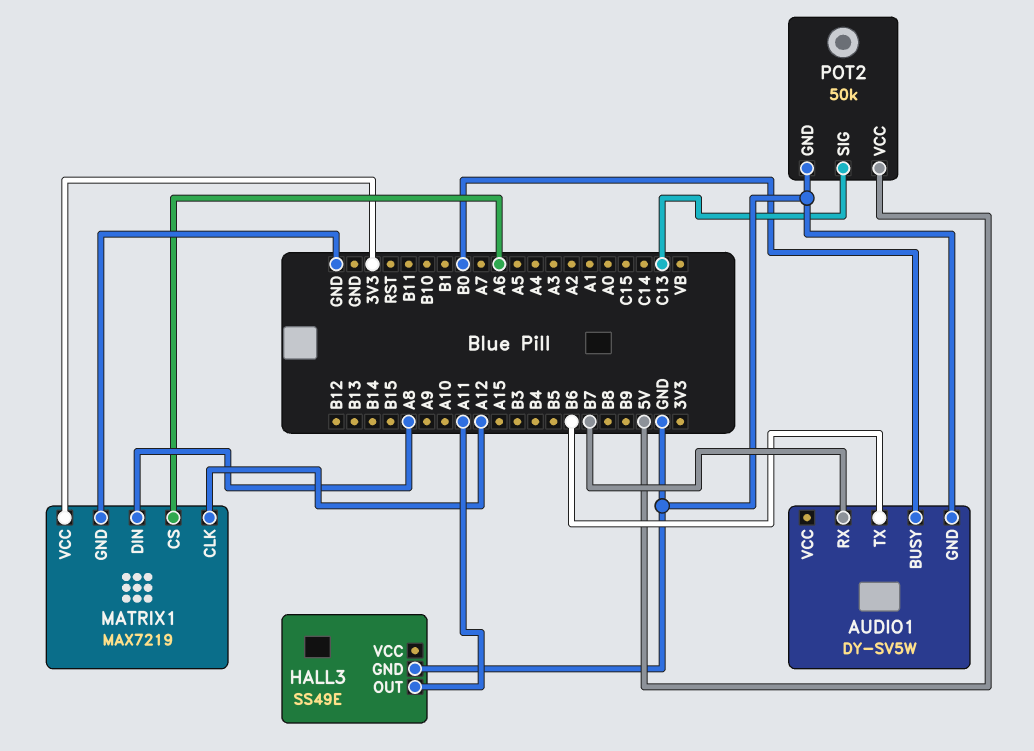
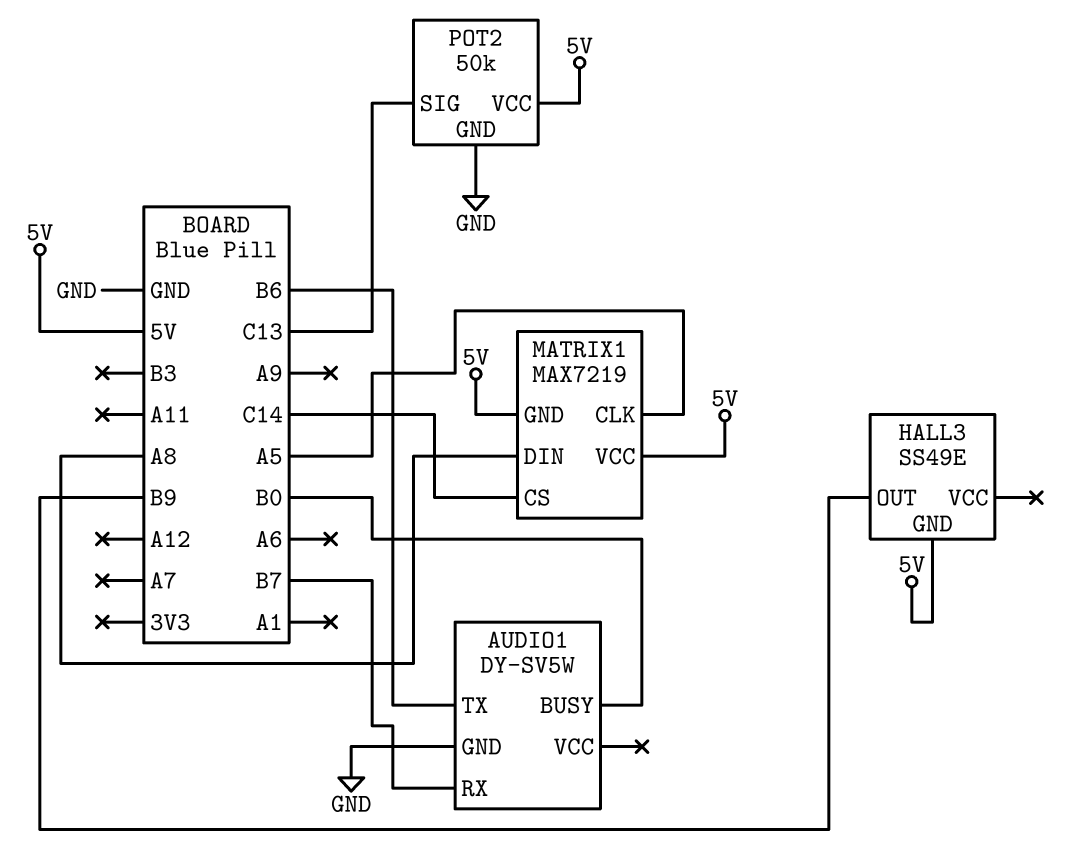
HALL3 pin GND: GND -> 5V
HALL3 pin OUT: A11 -> B9
MATRIX1 pin CLK: A12 -> A5
MATRIX1 pin CS: A6 -> C14
MATRIX1 pin GND: GND -> 5V
MATRIX1 pin VCC: 3V3 -> 5V

